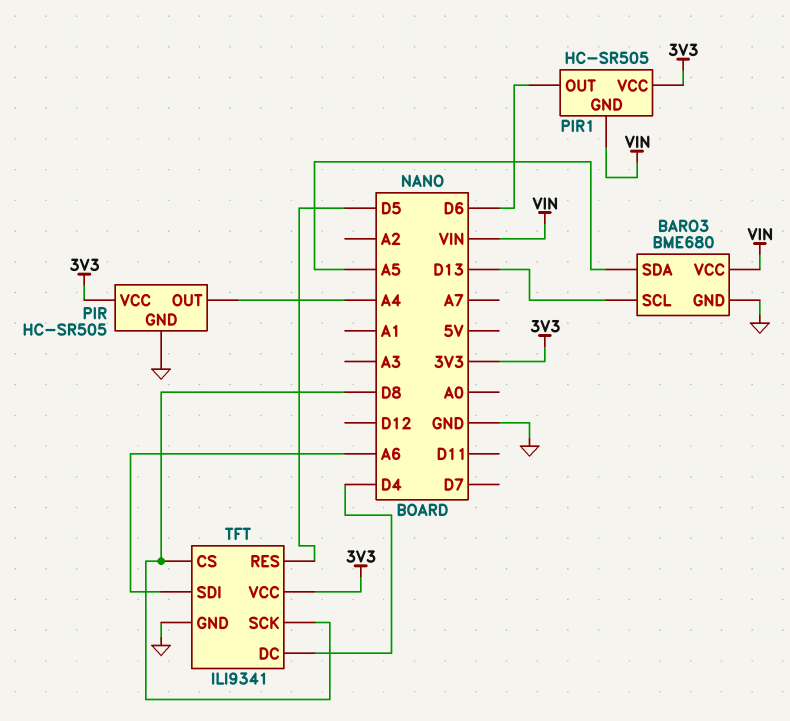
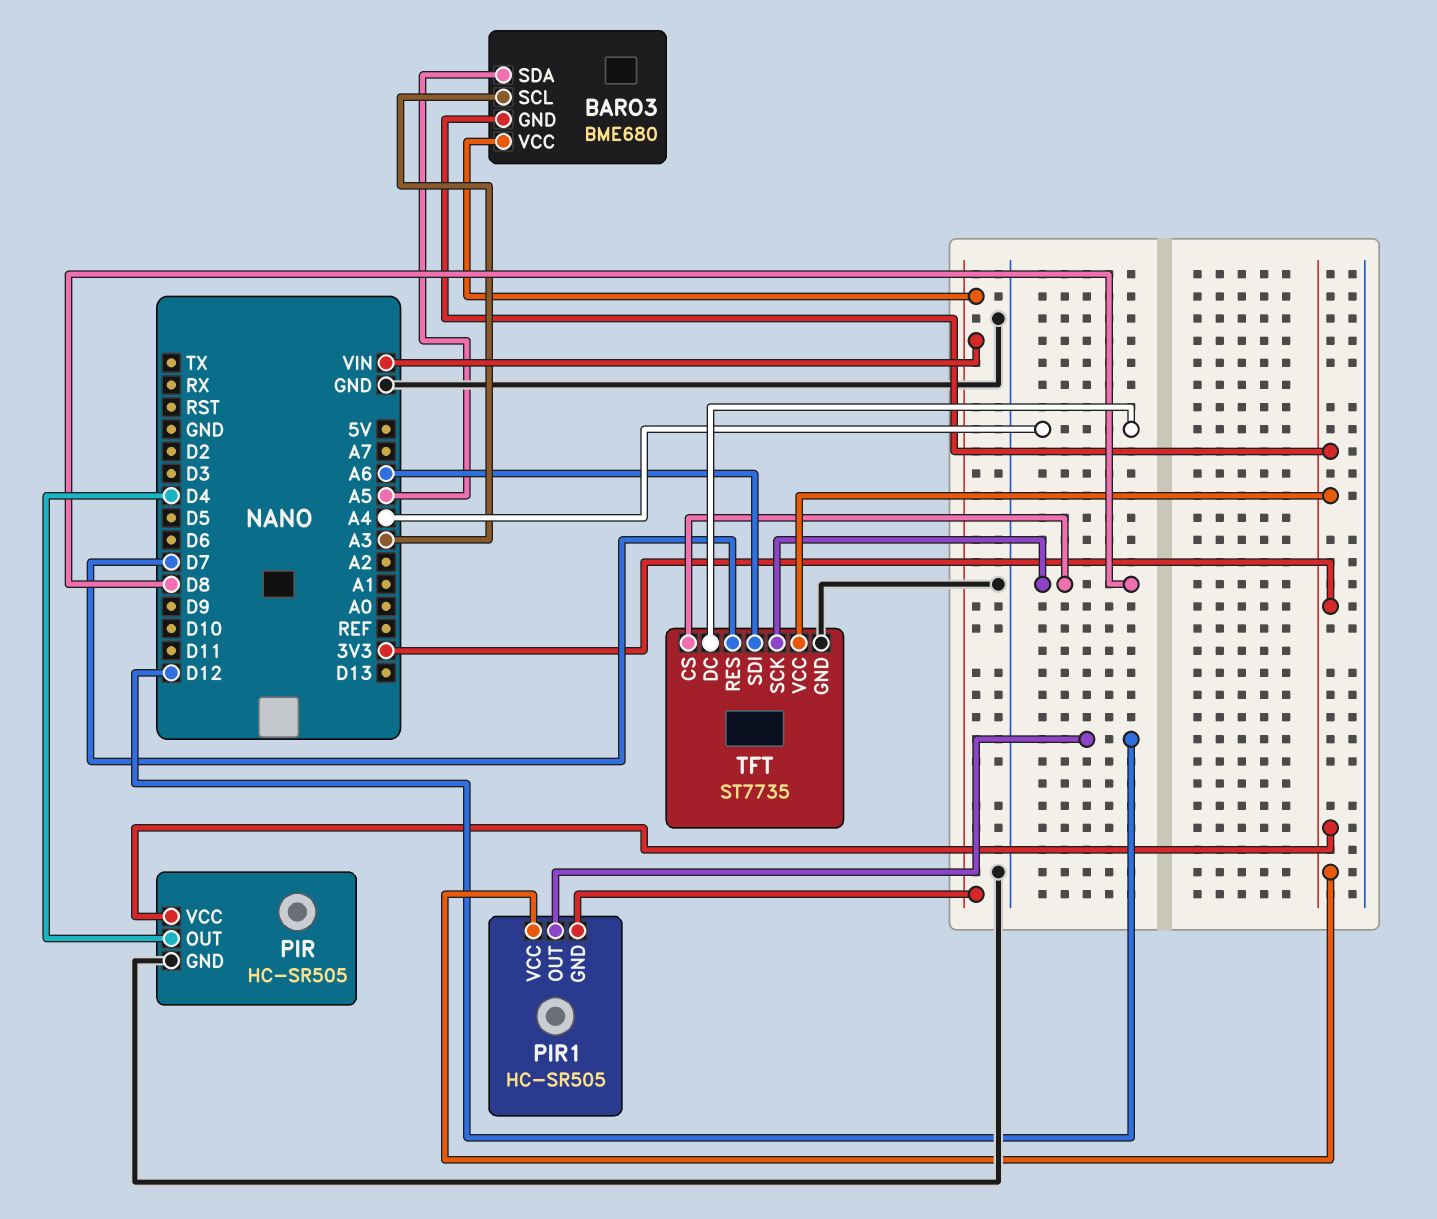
BARO3 pin GND: GND -> 3V3
BARO3 pin SCL: D13 -> A3
PIR pin OUT: A4 -> D4
PIR1 pin OUT: D6 -> D12
TFT: ILI9341 -> ST7735
TFT pin DC: D4 -> A4
TFT pin RES: D5 -> D7

